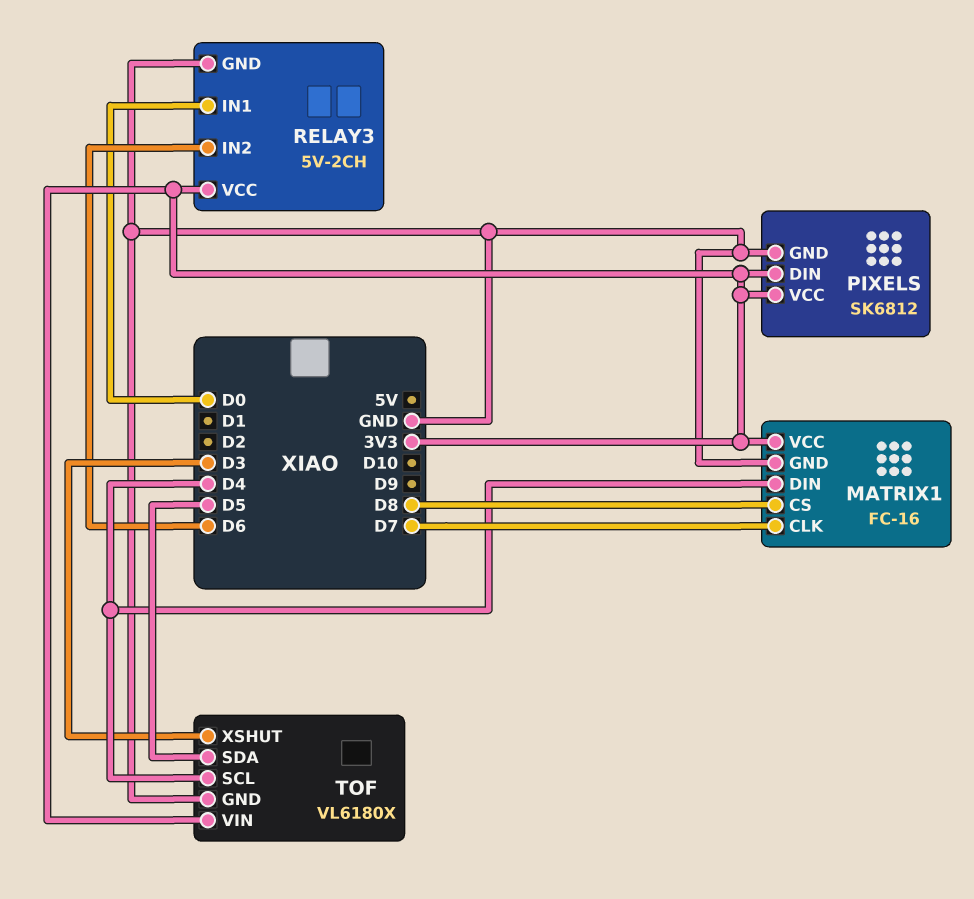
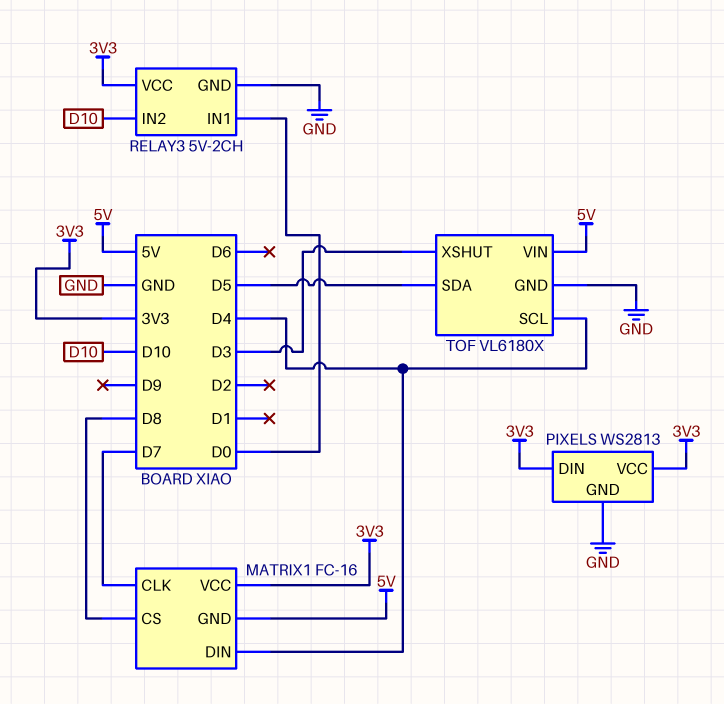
MATRIX1 pin GND: GND -> 5V
PIXELS: SK6812 -> WS2813
RELAY3 pin IN2: D6 -> D10
TOF pin VIN: 3V3 -> 5V

